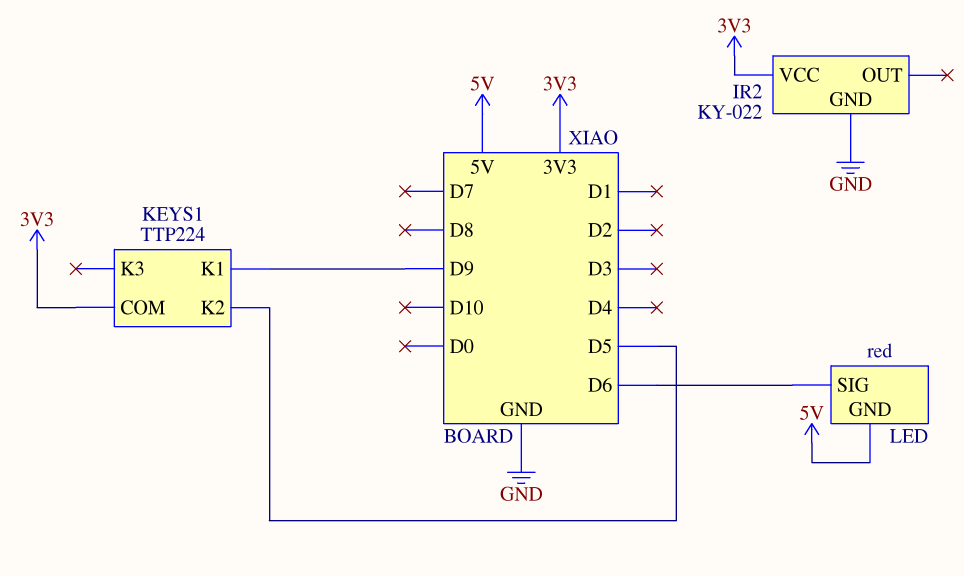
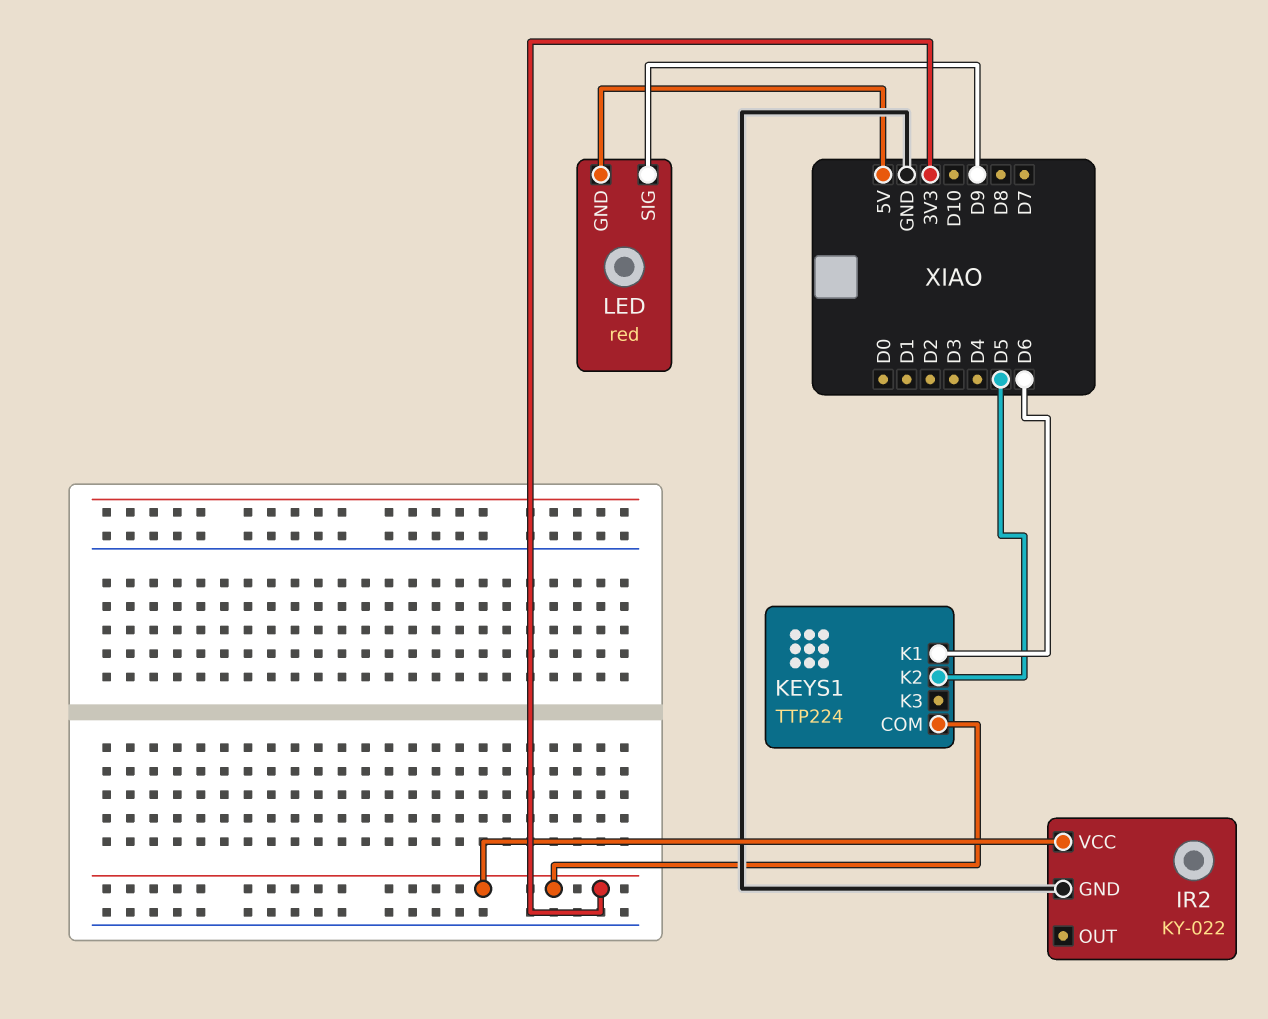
KEYS1 pin K1: D9 -> D6
LED pin SIG: D6 -> D9

